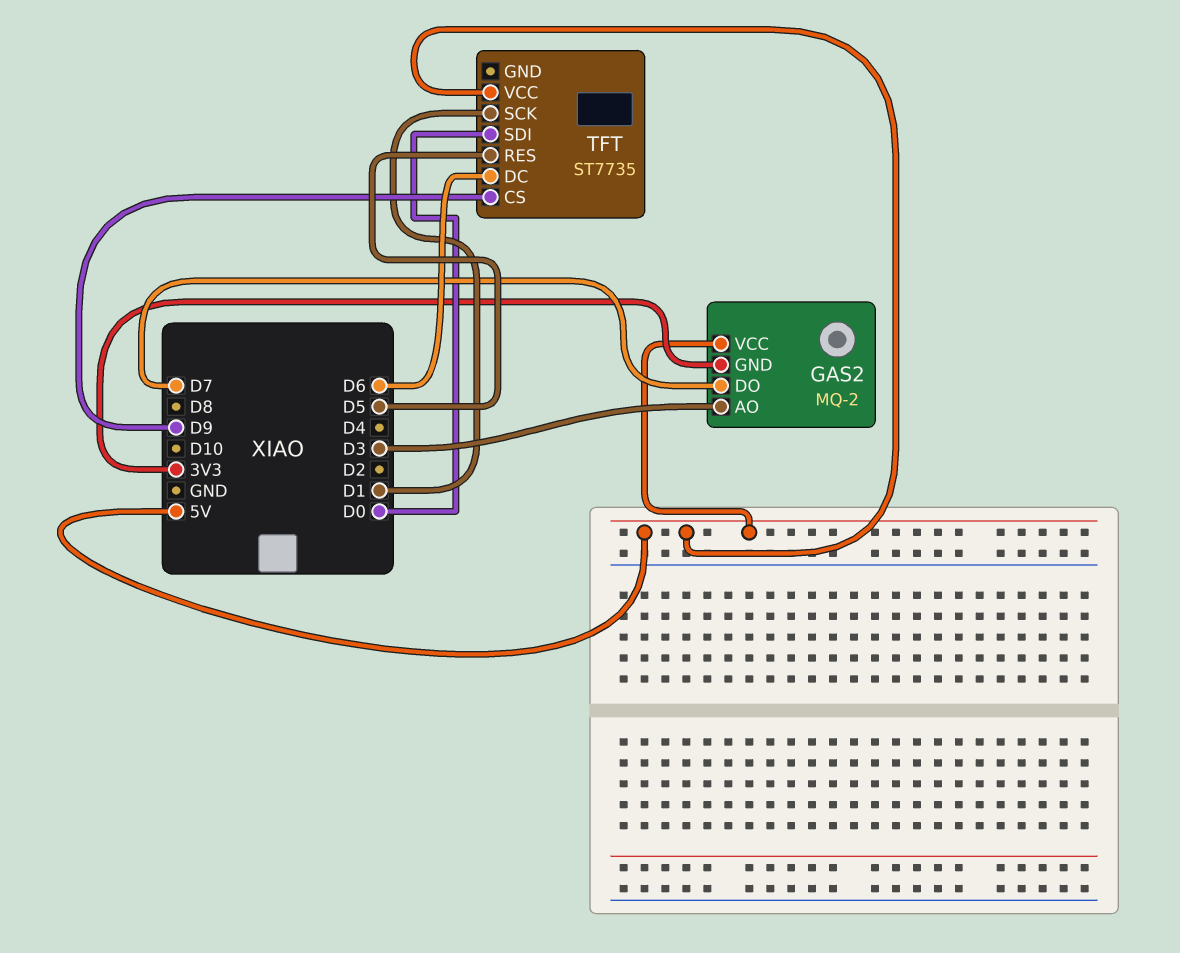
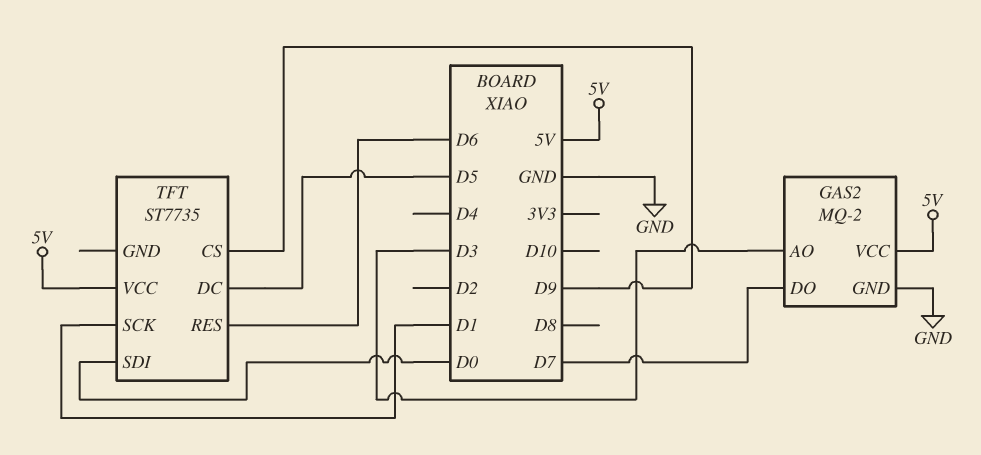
GAS2 pin GND: 3V3 -> GND
TFT pin DC: D6 -> D5
TFT pin RES: D5 -> D6

